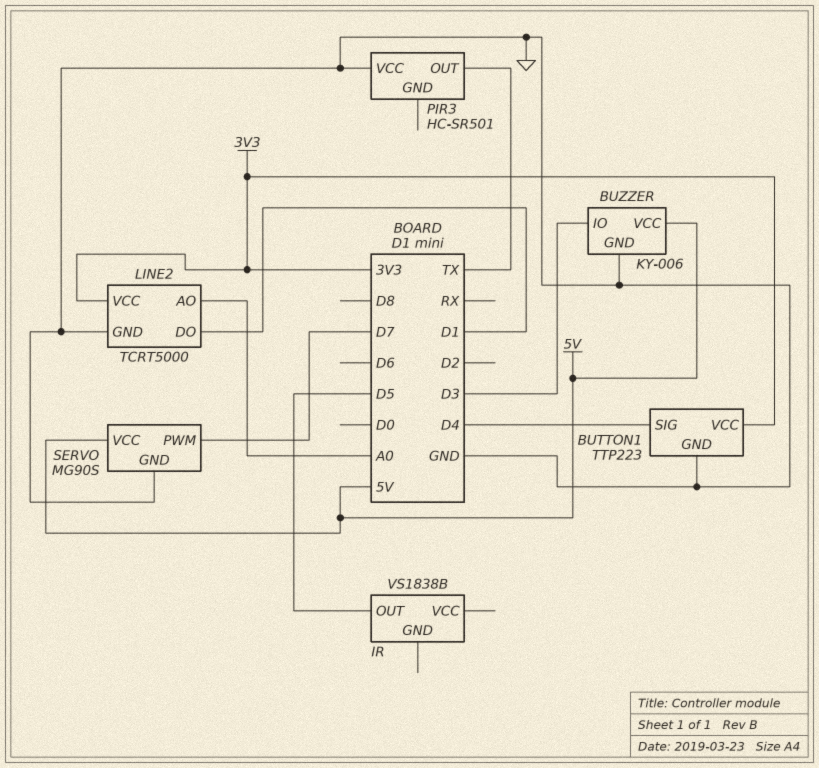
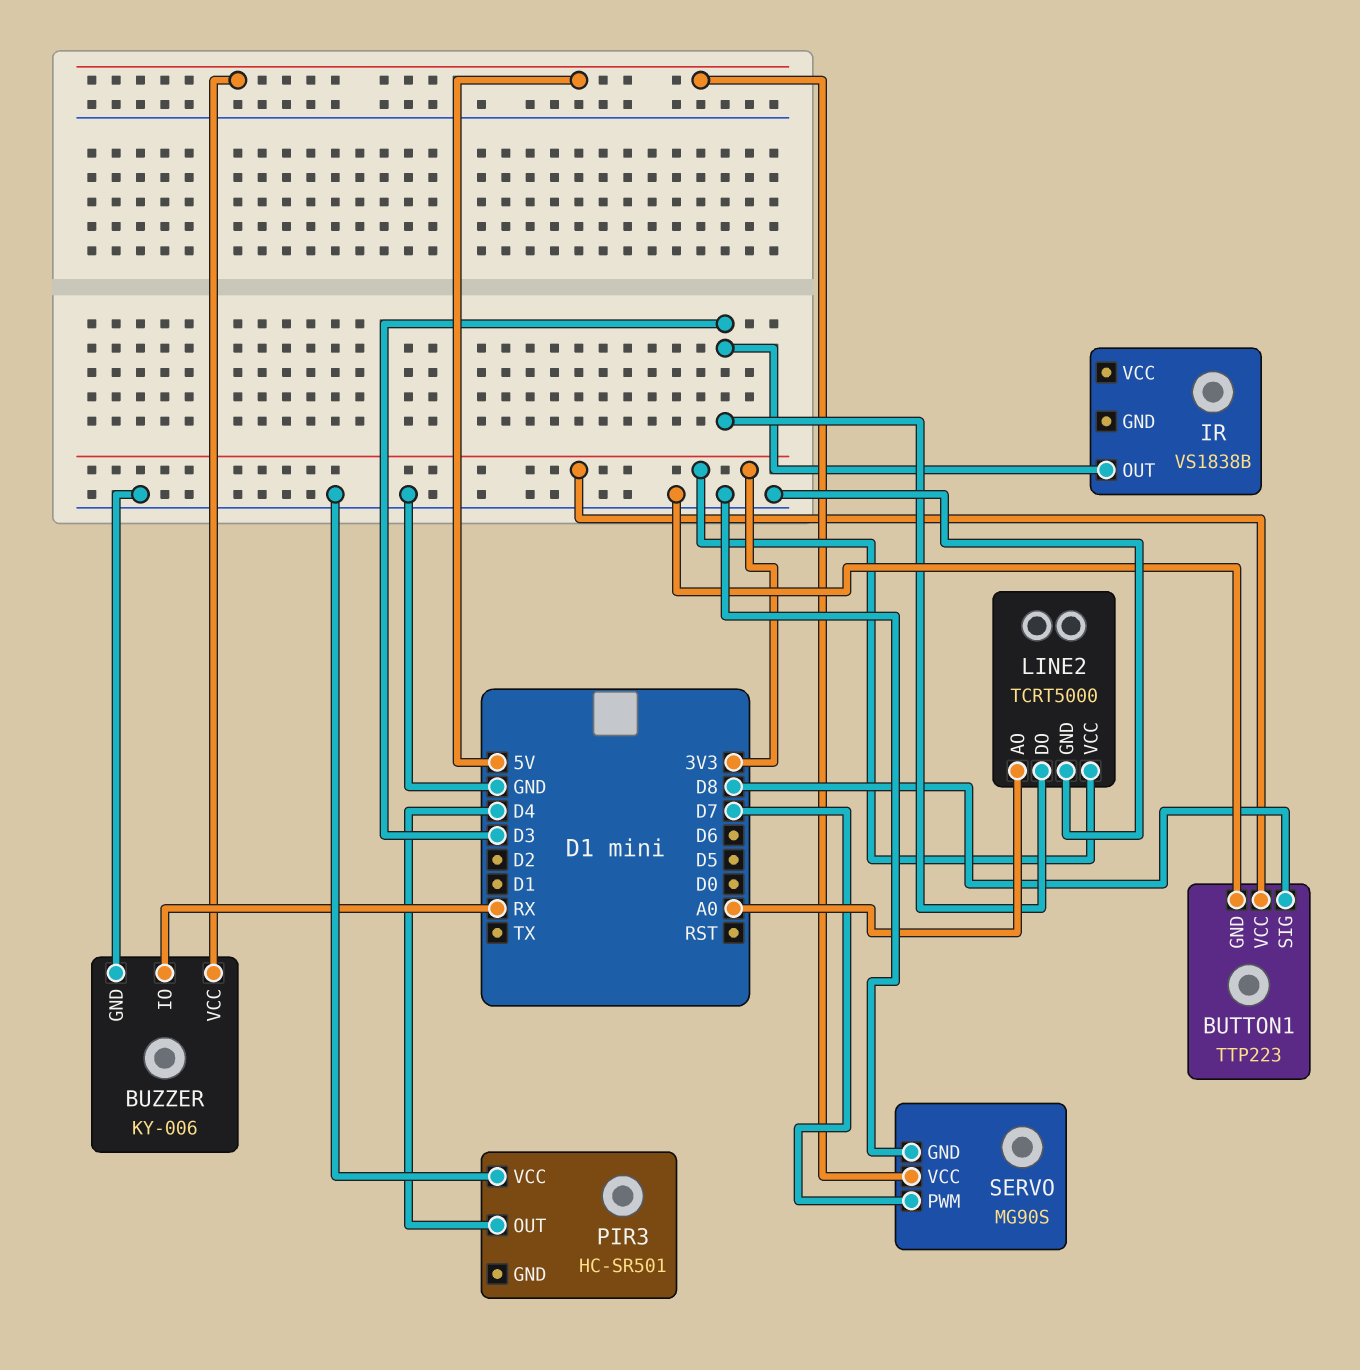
BUTTON1 pin SIG: D4 -> D8
BUZZER pin IO: D3 -> RX
IR pin OUT: D5 -> D3
LINE2 pin DO: D1 -> D3
PIR3 pin OUT: TX -> D4

